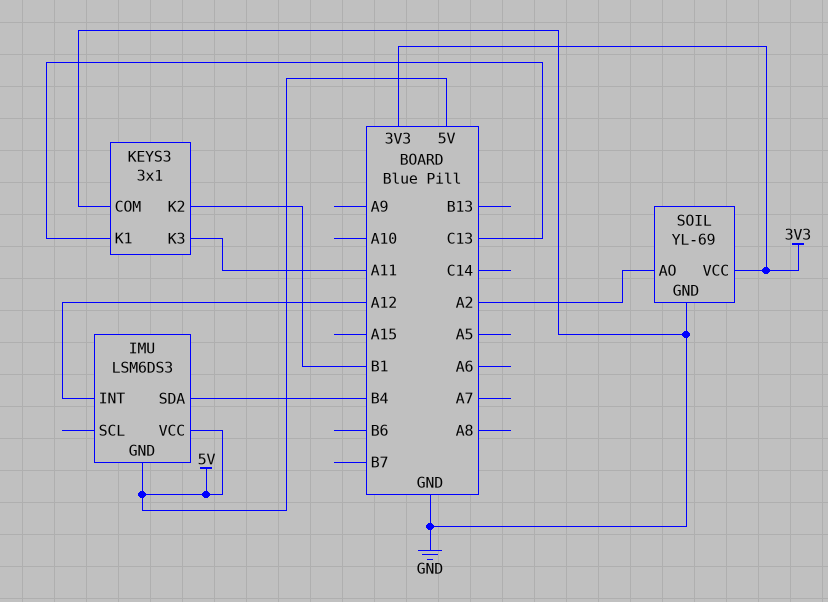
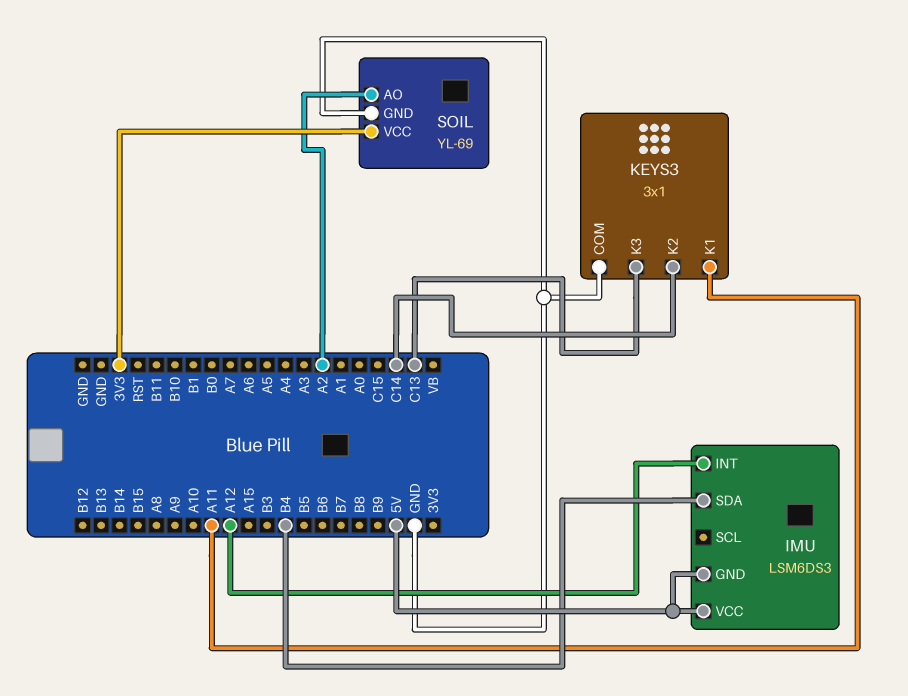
KEYS3 pin K1: C13 -> A11
KEYS3 pin K2: B1 -> C14
KEYS3 pin K3: A11 -> C13

